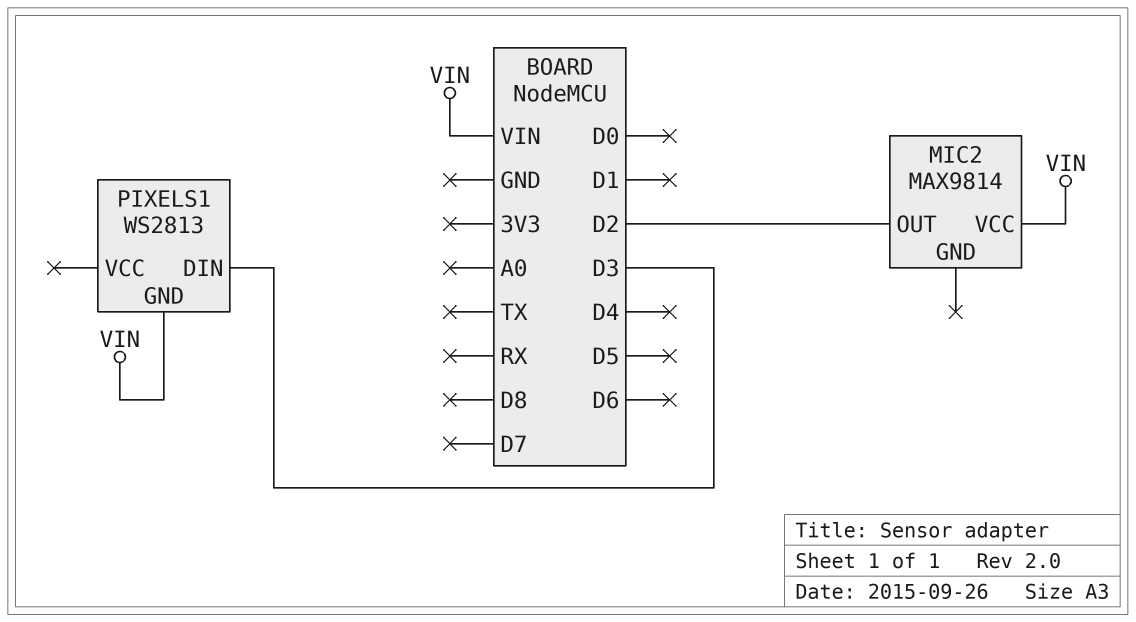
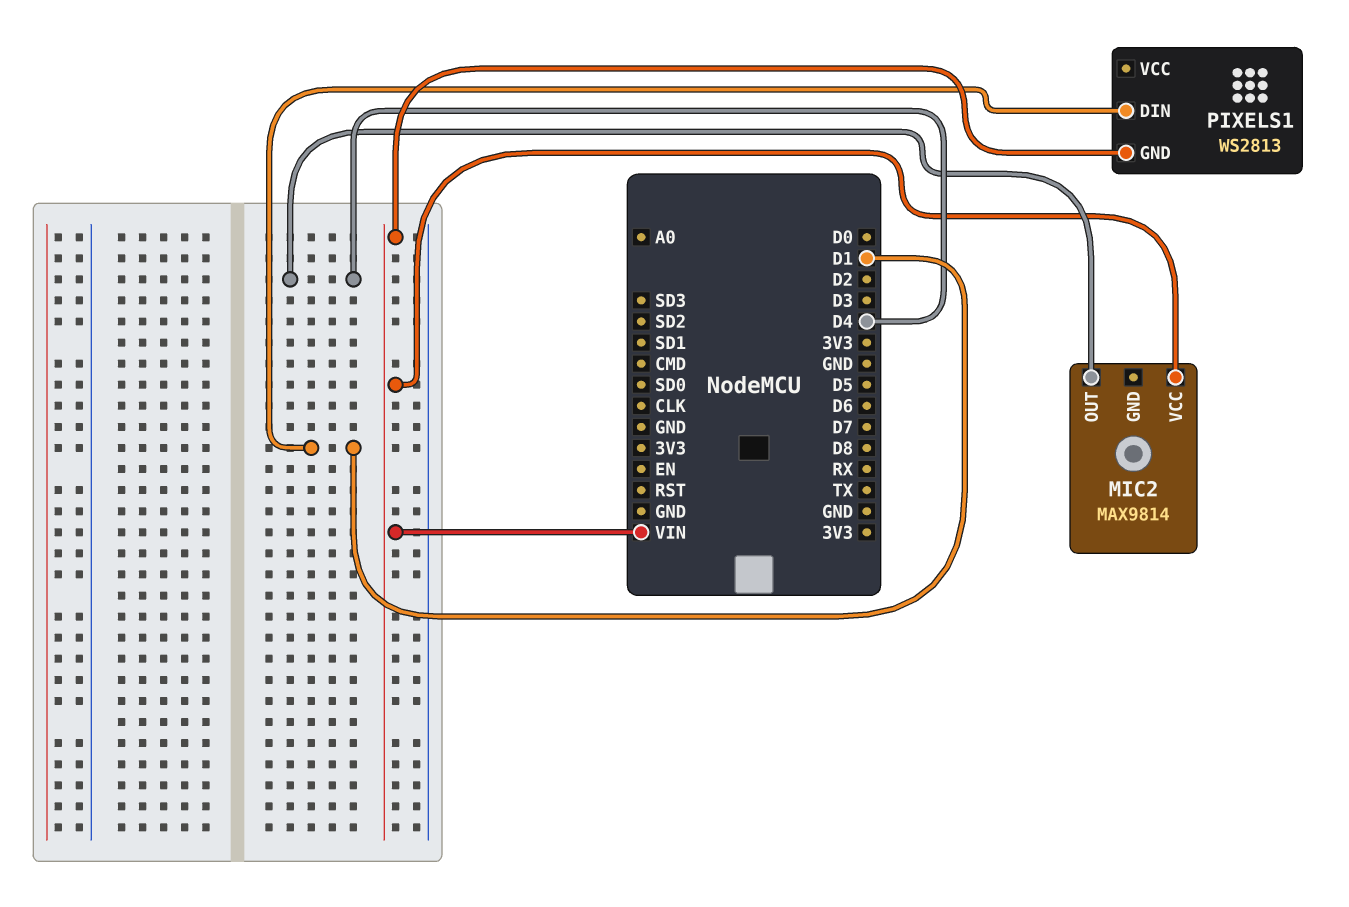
MIC2 pin OUT: D2 -> D4
PIXELS1 pin DIN: D3 -> D1

